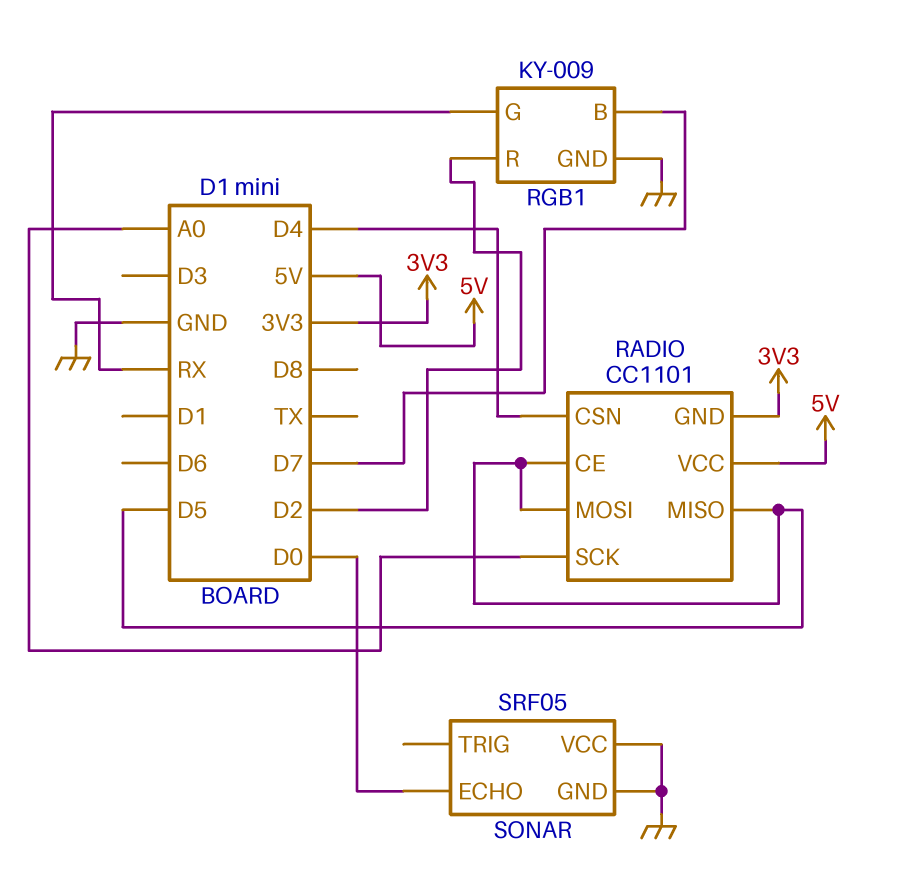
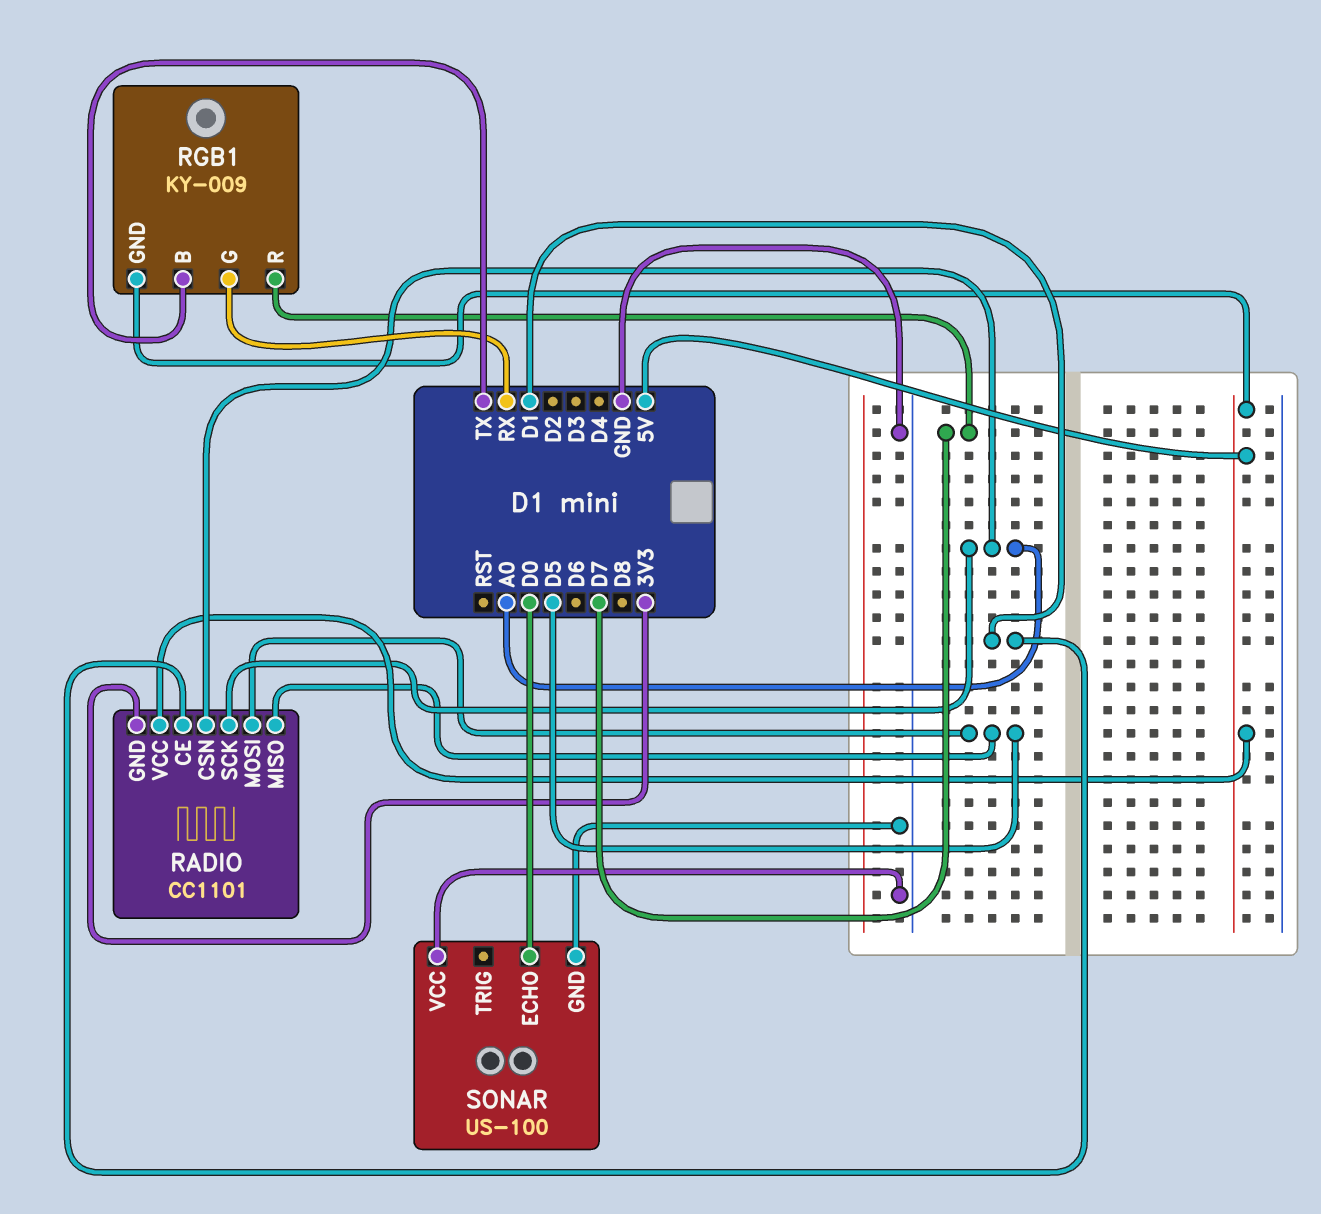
RADIO pin CE: D5 -> D1
RADIO pin CSN: D4 -> A0
RGB1 pin B: D7 -> TX
RGB1 pin GND: GND -> 5V
RGB1 pin R: D2 -> D7
SONAR: SRF05 -> US-100

